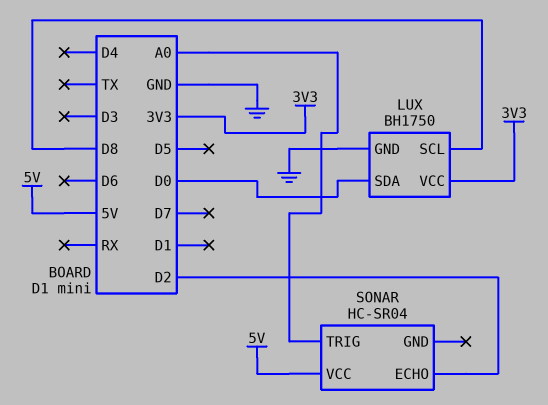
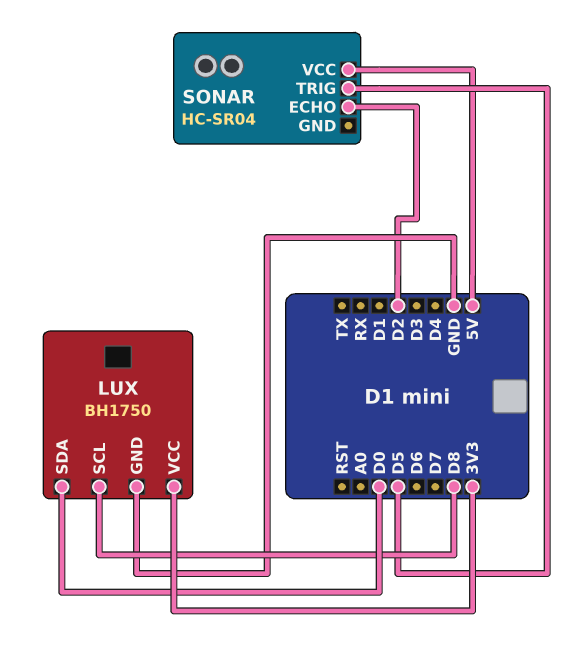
SONAR pin TRIG: A0 -> D5

